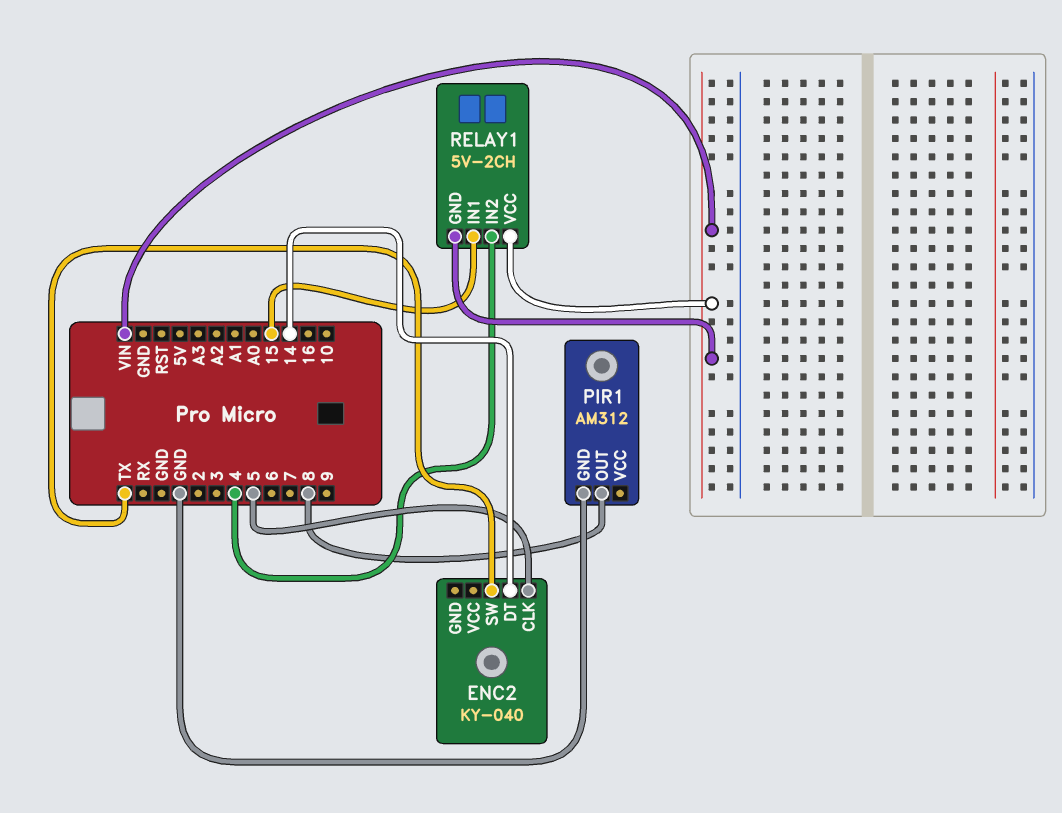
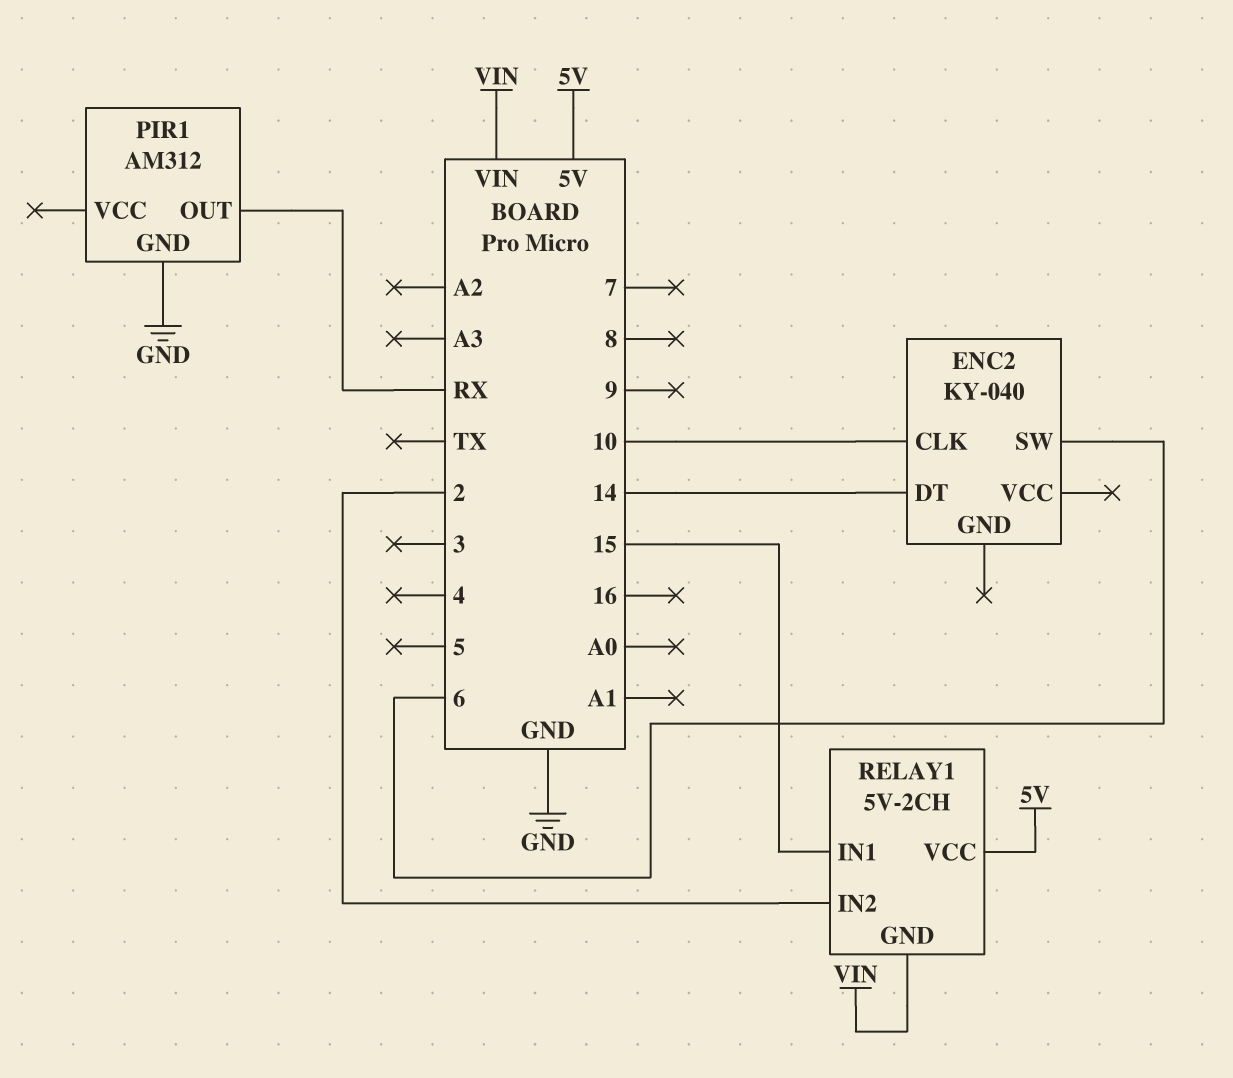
ENC2 pin CLK: 5 -> 10
ENC2 pin SW: TX -> 6
PIR1 pin OUT: 8 -> RX
RELAY1 pin IN2: 4 -> 2
RELAY1 pin VCC: VIN -> 5V

